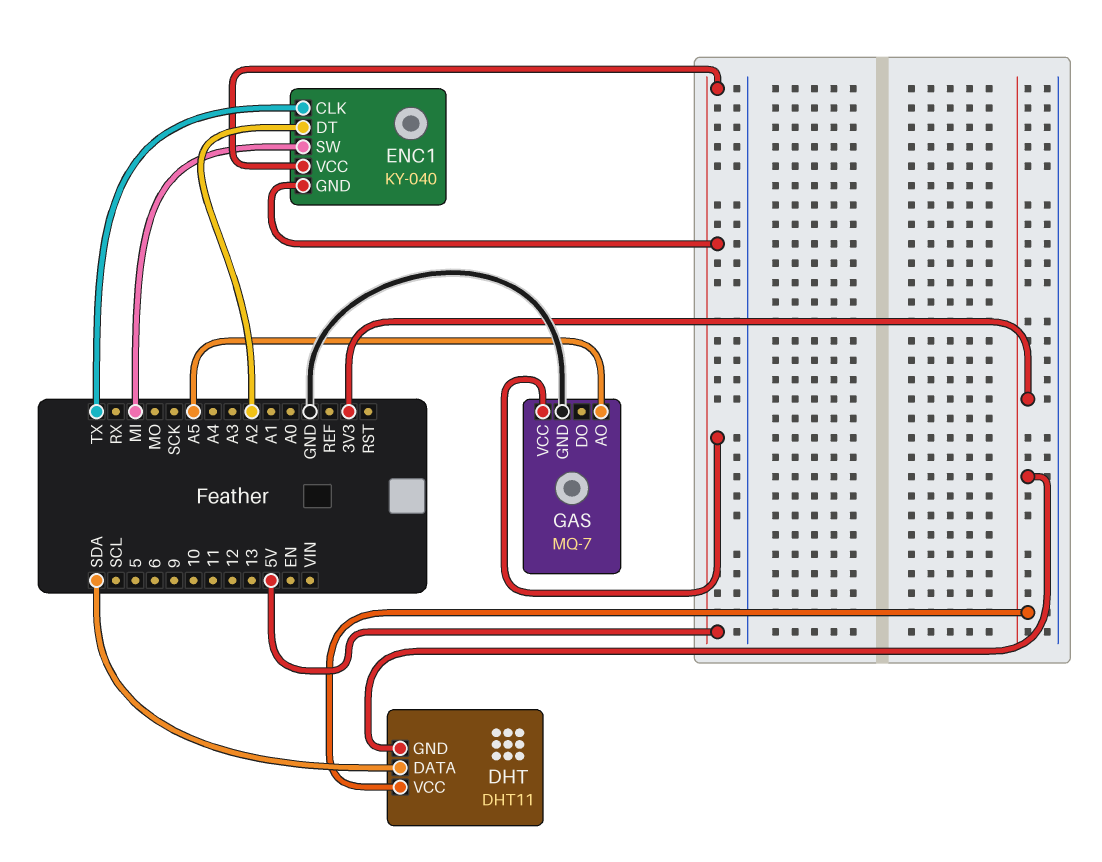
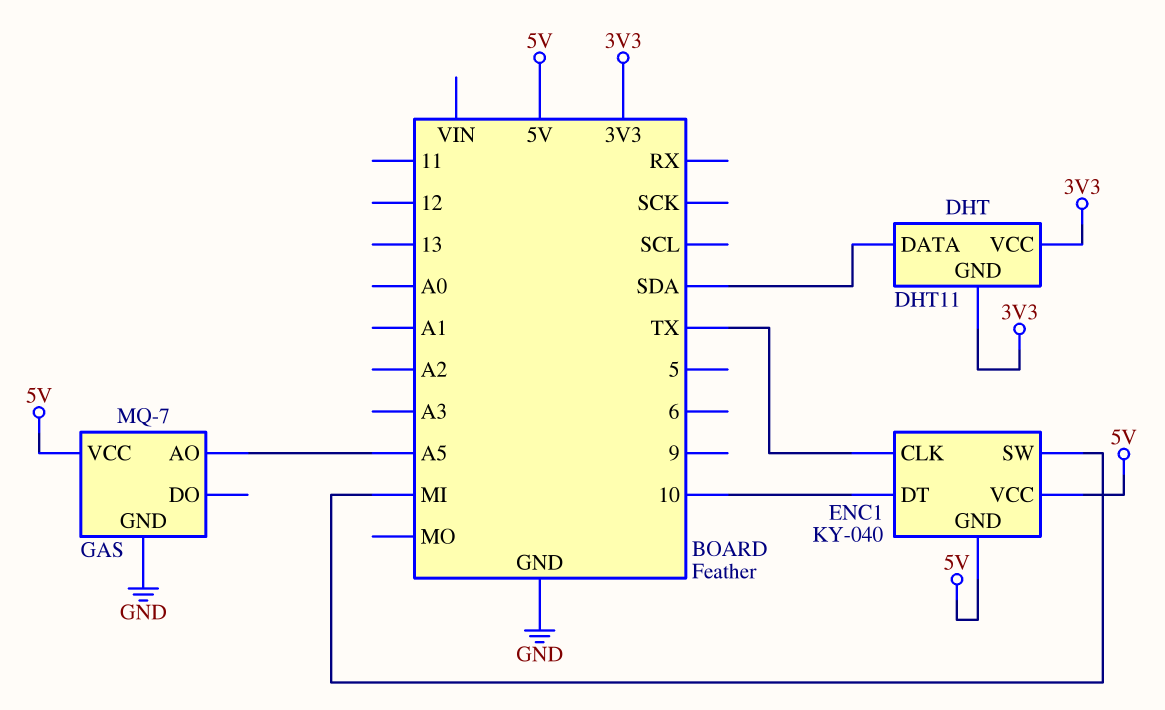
ENC1 pin DT: A2 -> 10

